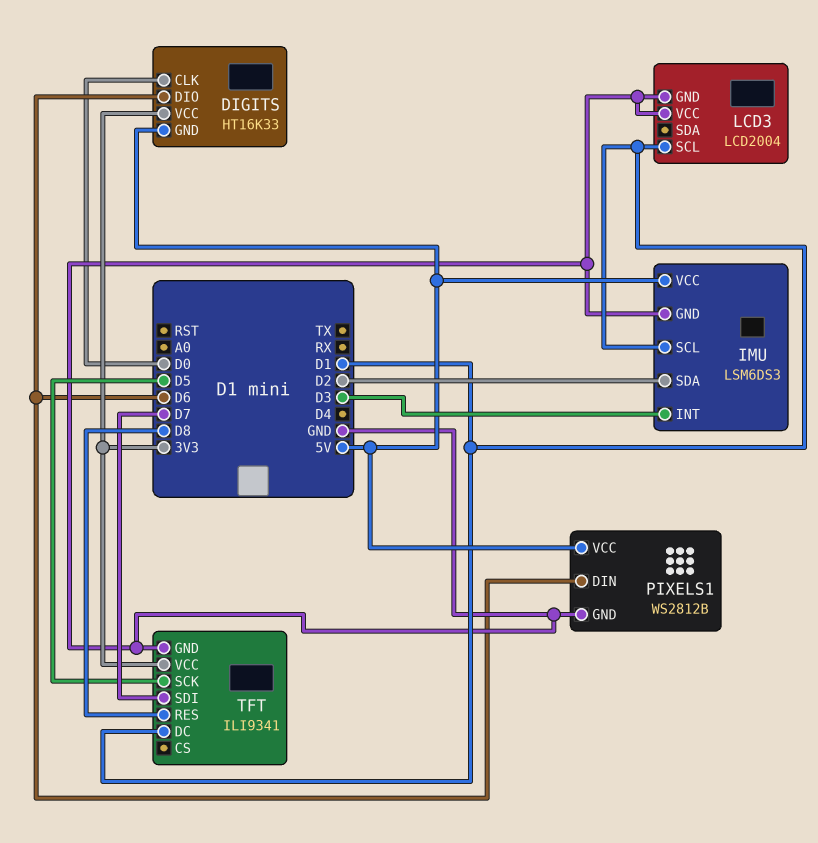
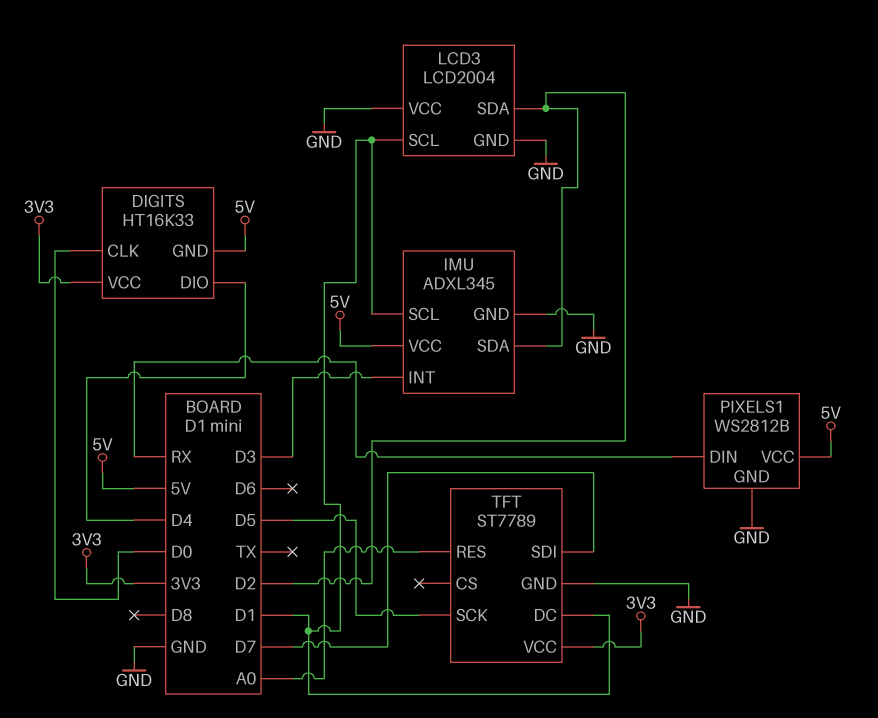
DIGITS pin DIO: D6 -> D4
IMU: LSM6DS3 -> ADXL345
LCD3 pin SDA: none -> D2
PIXELS1 pin DIN: D6 -> RX
TFT: ILI9341 -> ST7789
TFT pin RES: D8 -> A0

